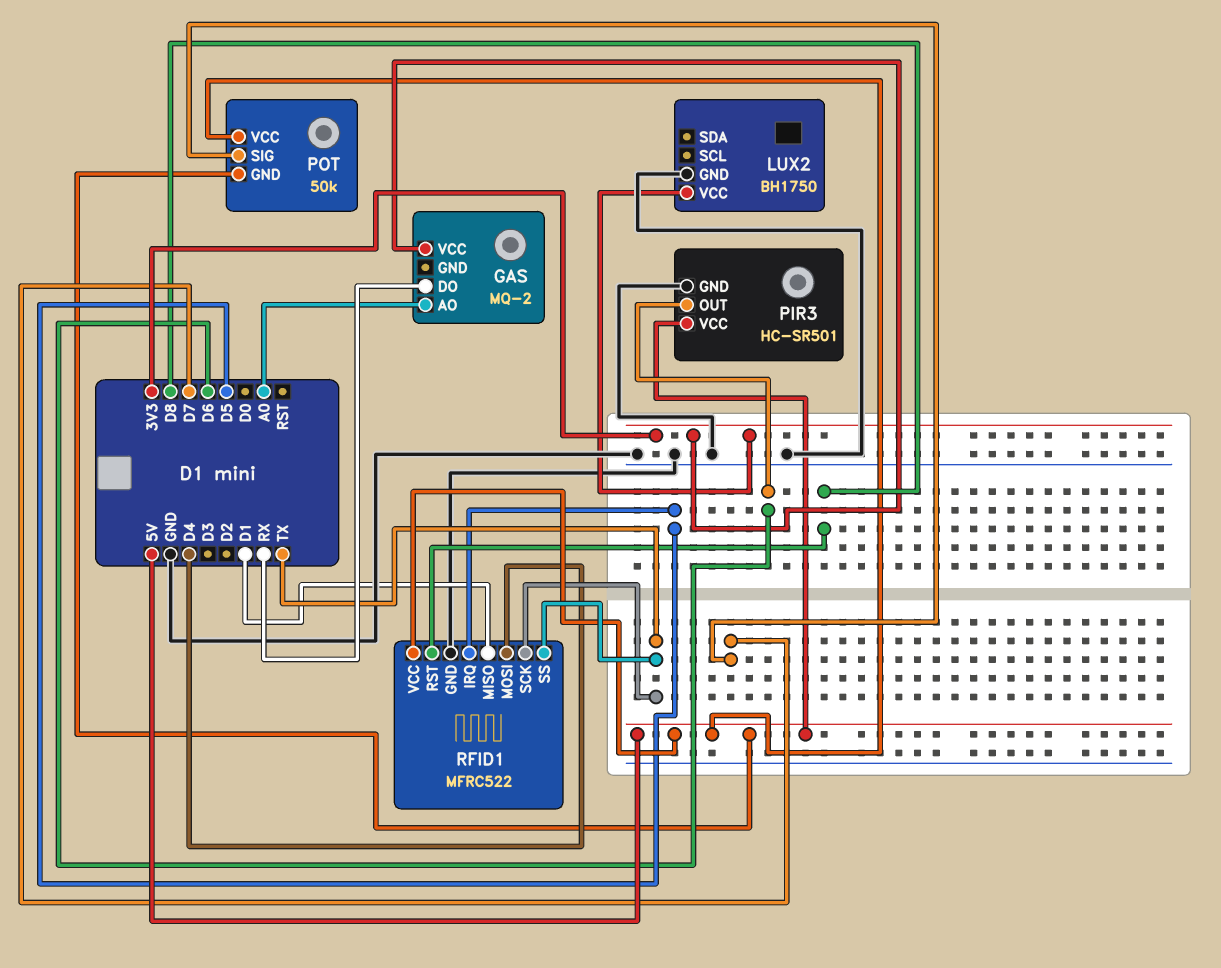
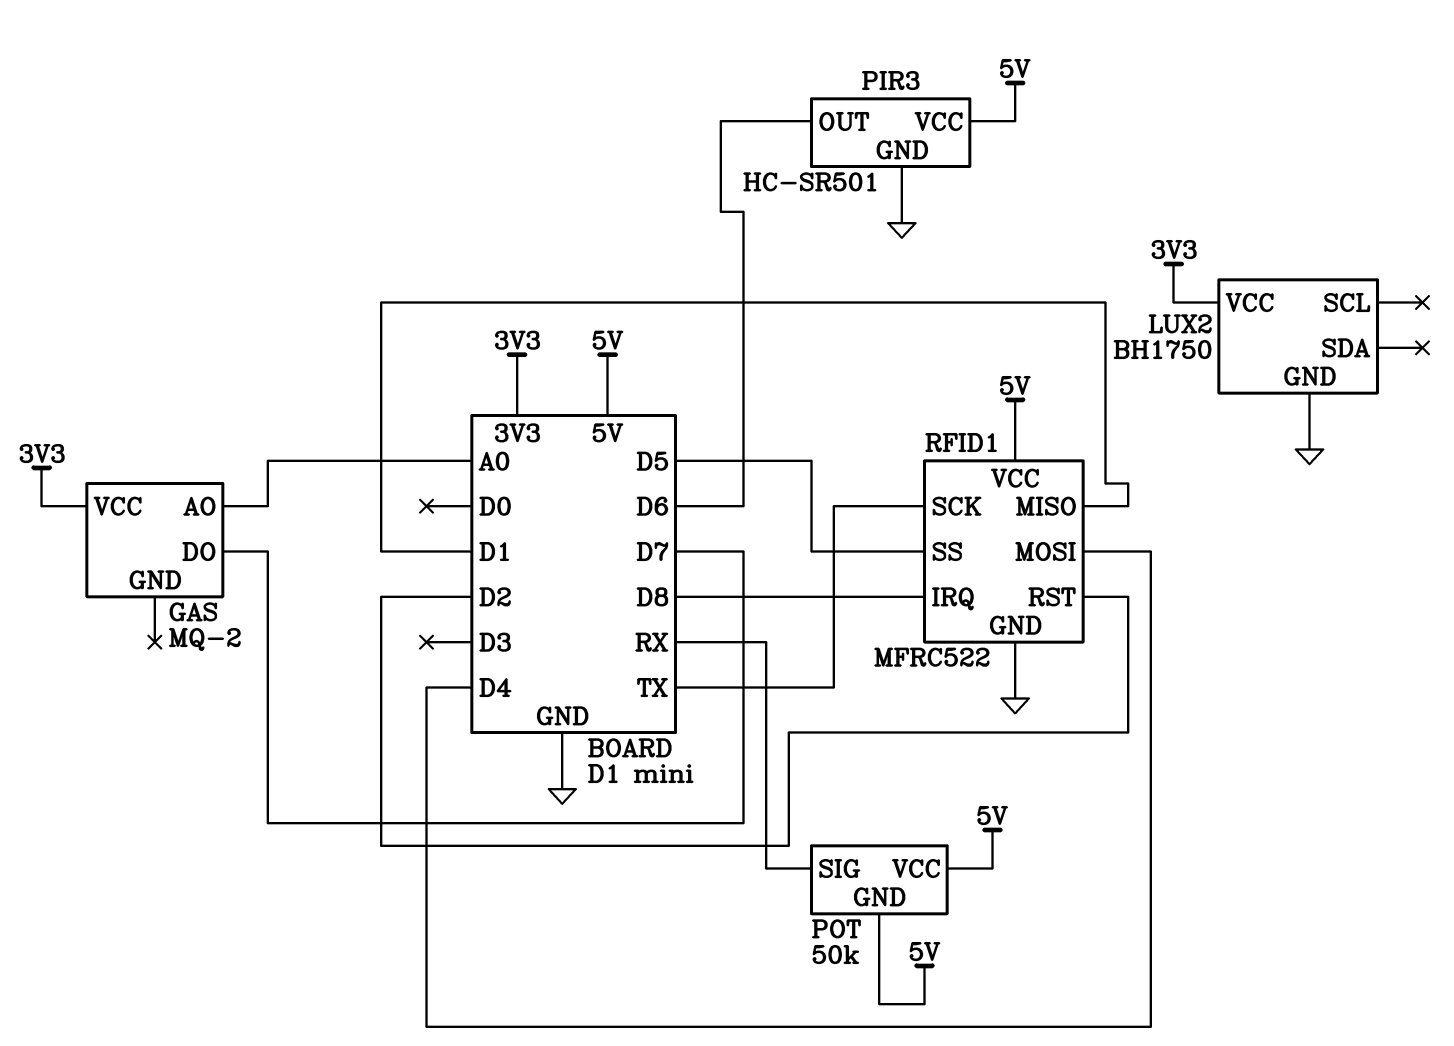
GAS pin DO: RX -> D7
POT pin SIG: D7 -> RX
RFID1 pin IRQ: D5 -> D8
RFID1 pin RST: D8 -> D2
RFID1 pin SS: TX -> D5

